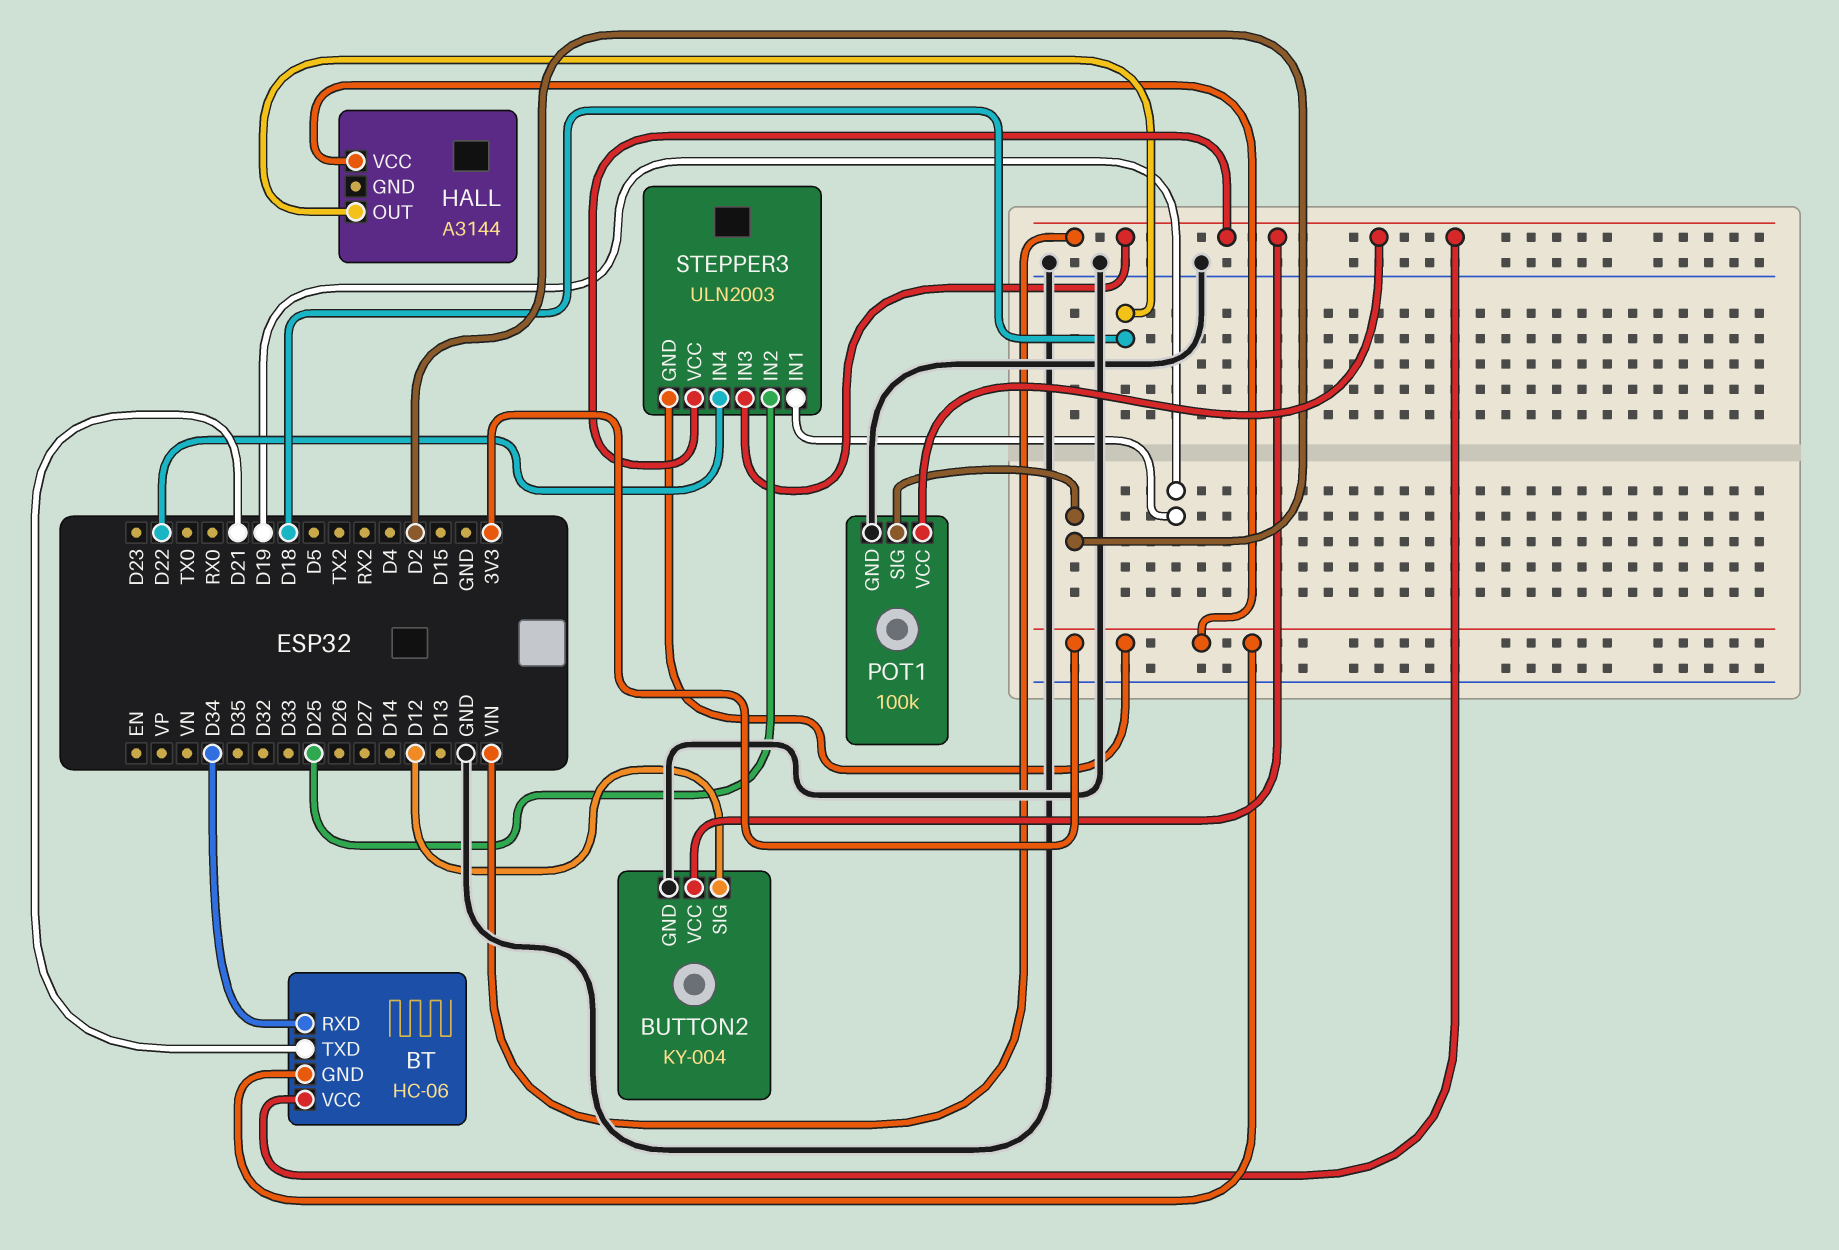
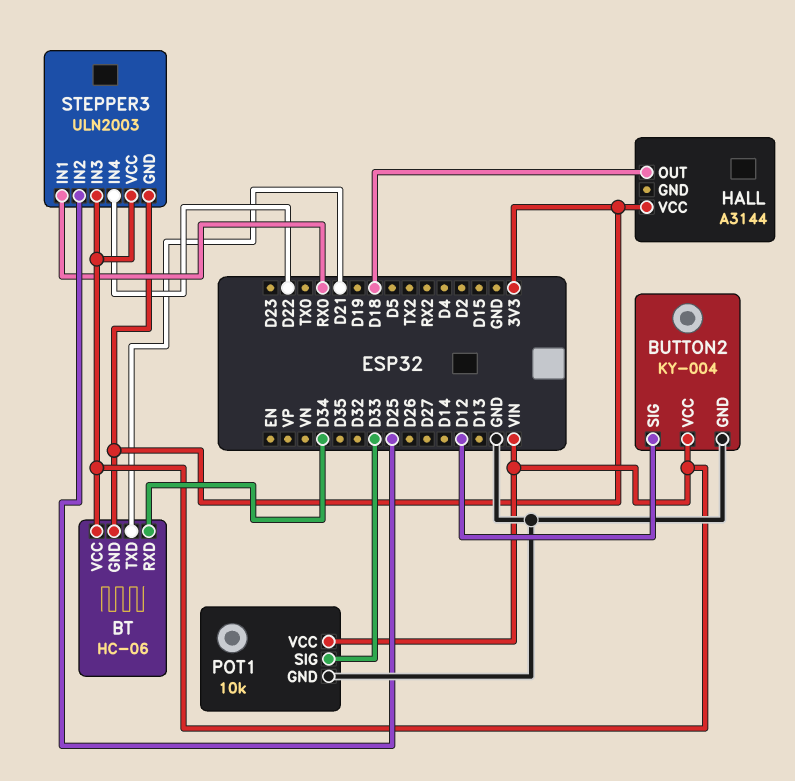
POT1: 100k -> 10k
POT1 pin SIG: D2 -> D33
STEPPER3 pin IN1: D19 -> RX0

